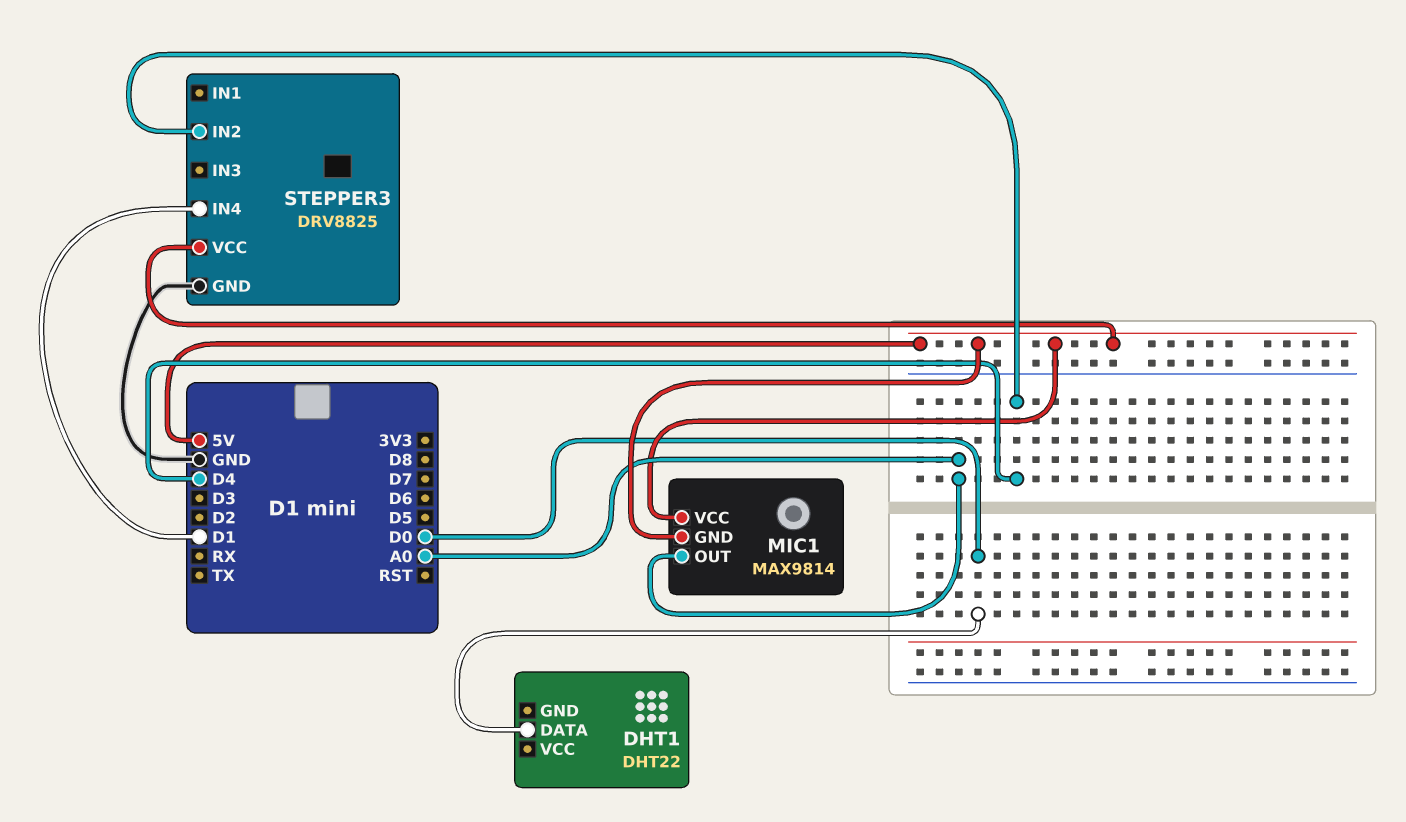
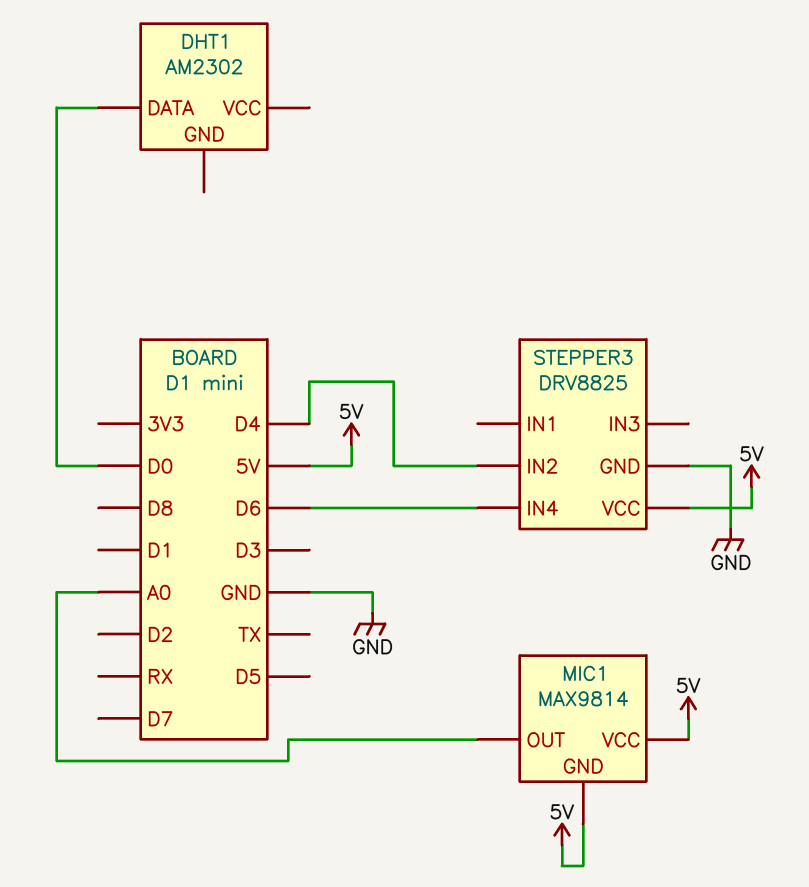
DHT1: DHT22 -> AM2302
STEPPER3 pin IN4: D1 -> D6

